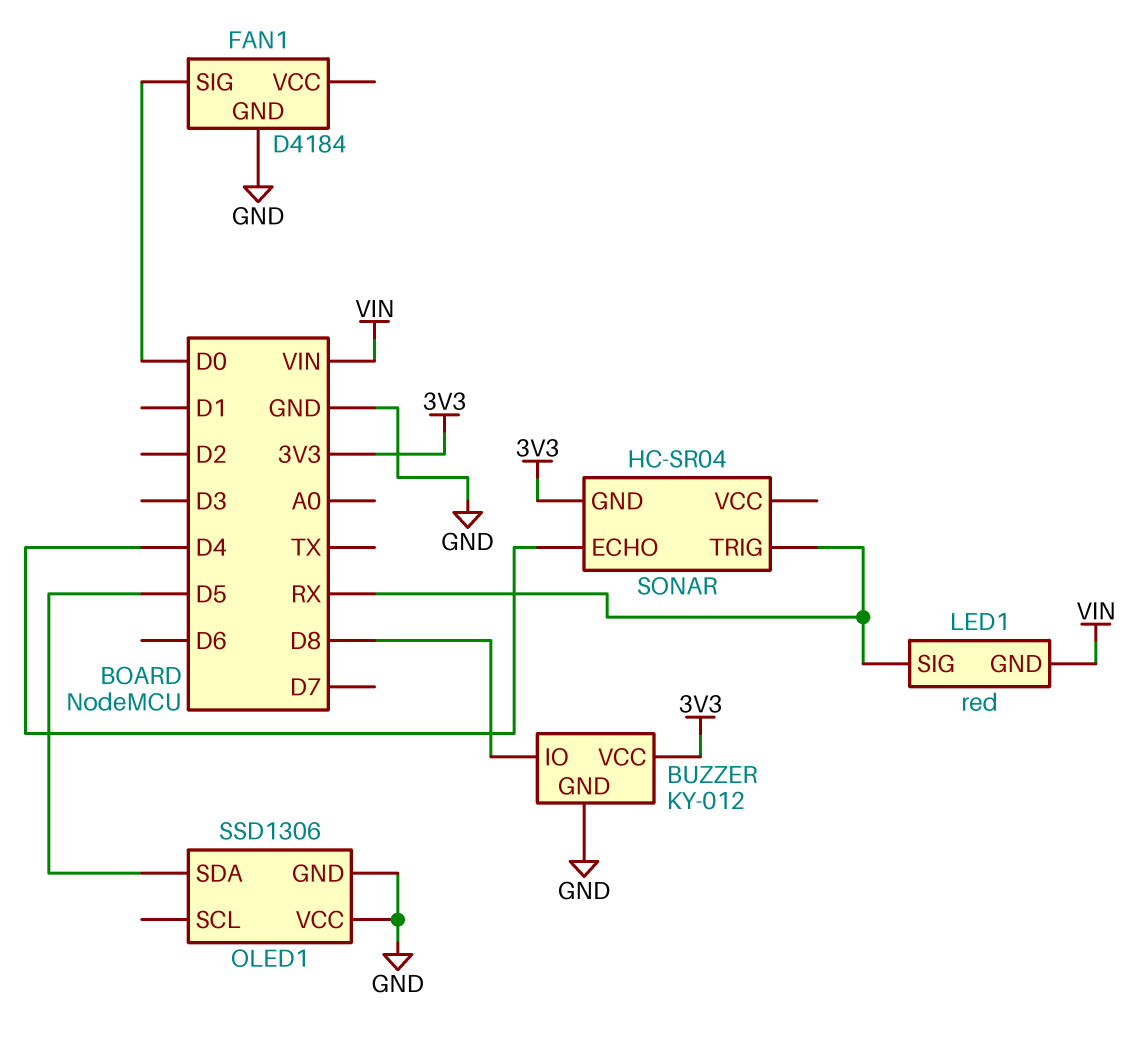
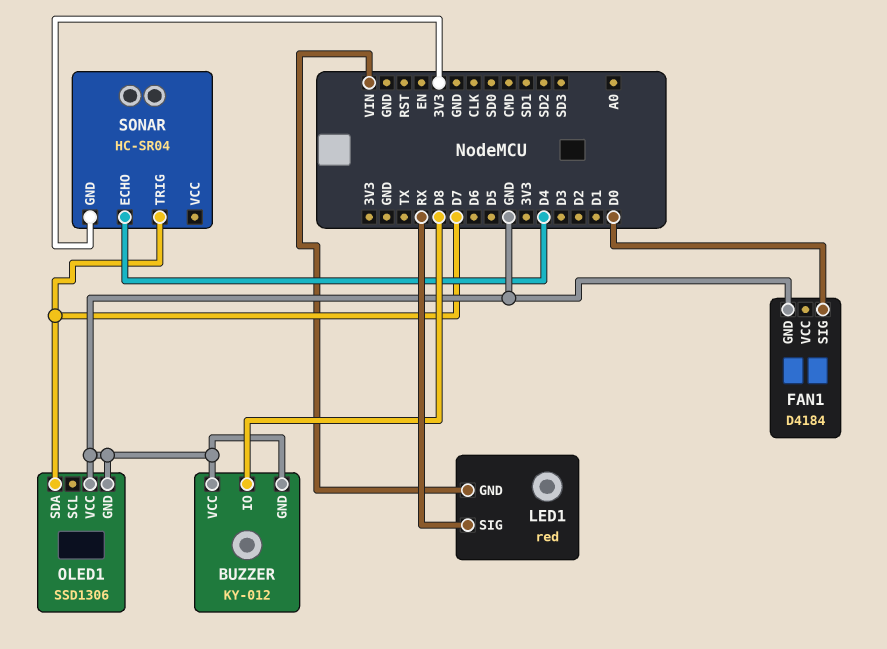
BUZZER pin VCC: 3V3 -> GND
OLED1 pin SDA: D5 -> D7
SONAR pin TRIG: RX -> D7

